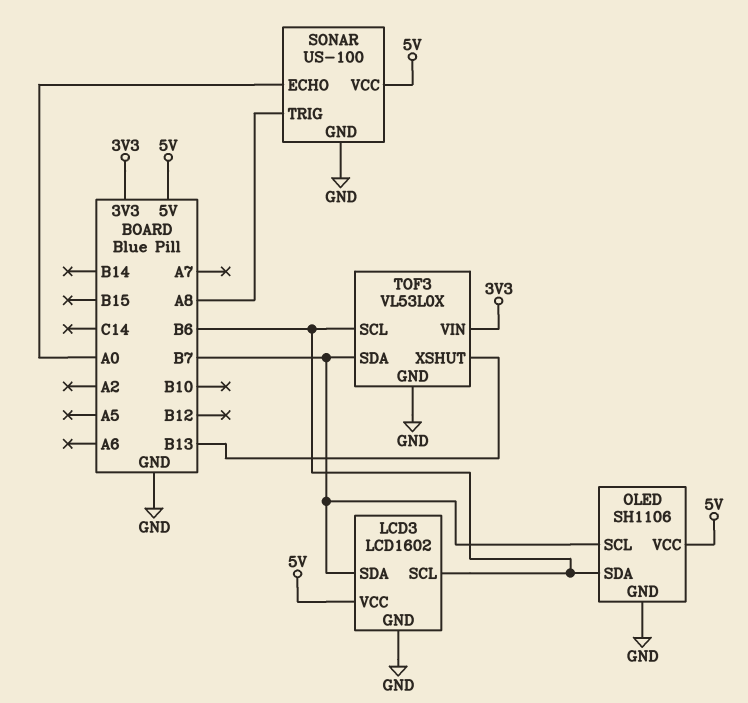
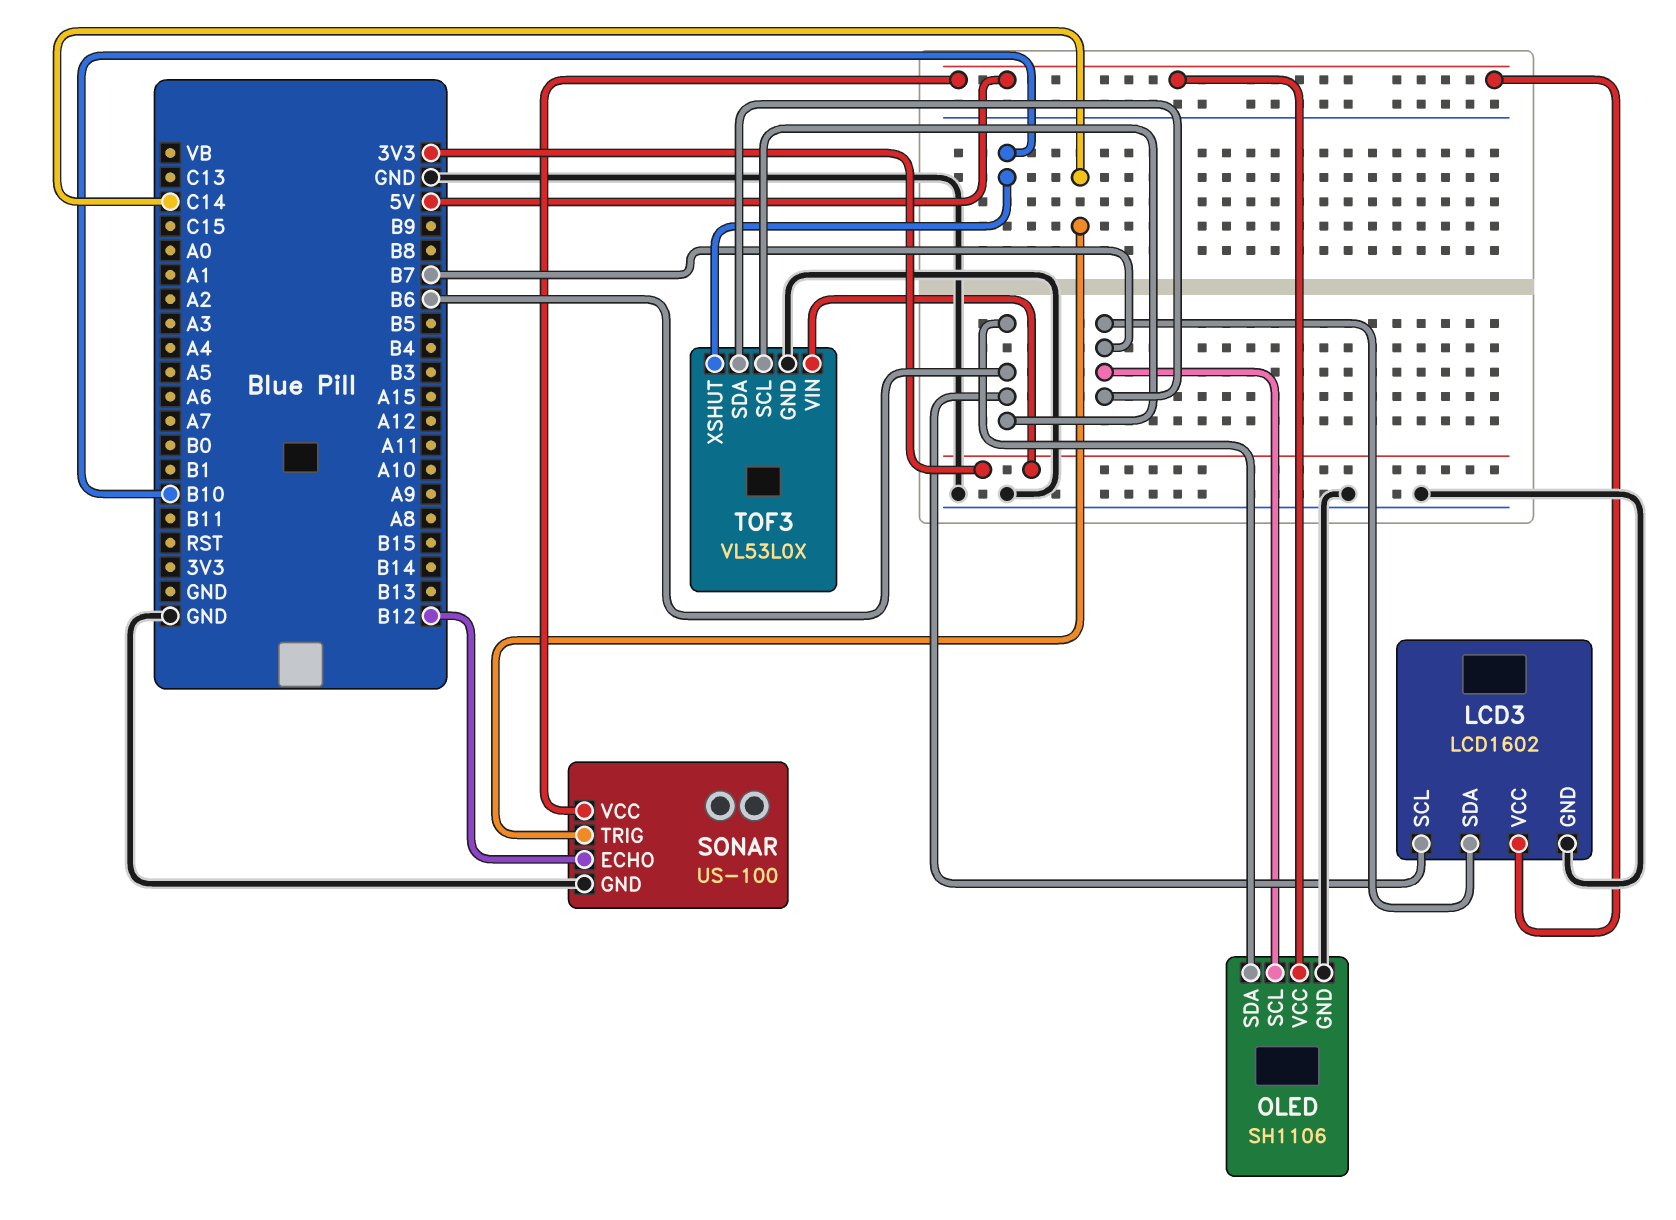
SONAR pin ECHO: A0 -> B12
SONAR pin TRIG: A8 -> C14
TOF3 pin XSHUT: B13 -> B10

